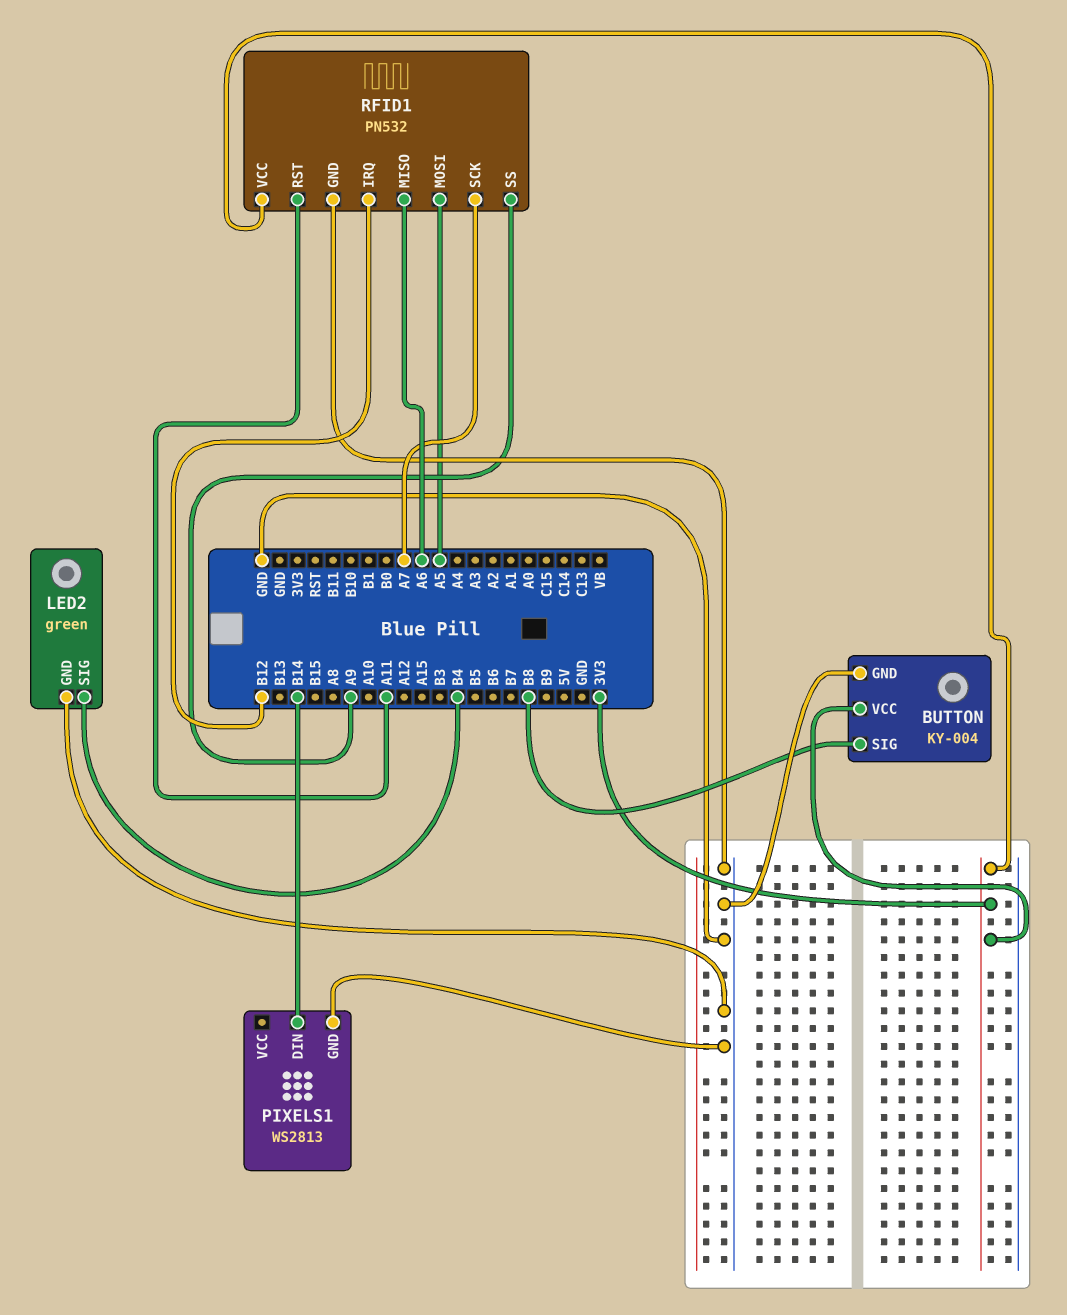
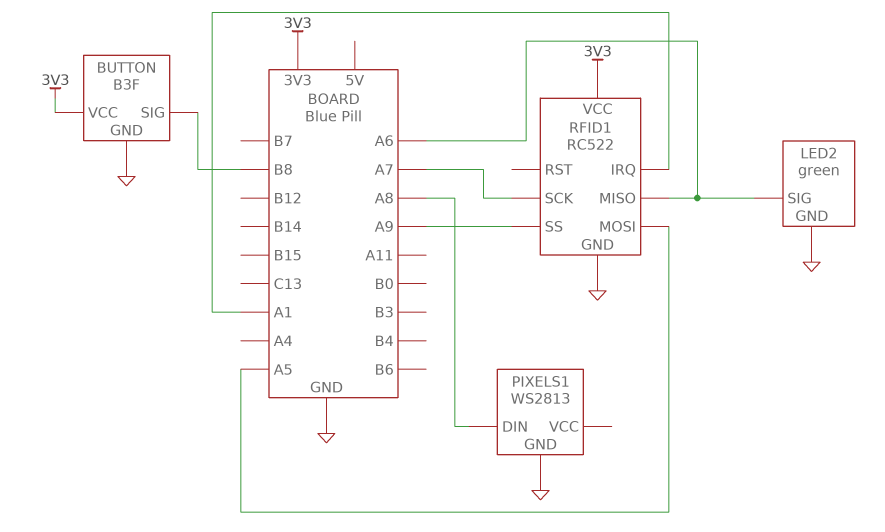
BUTTON: KY-004 -> B3F
LED2 pin SIG: B4 -> A6
PIXELS1 pin DIN: B14 -> A8
RFID1: PN532 -> RC522
RFID1 pin IRQ: B12 -> A1
RFID1 pin RST: A11 -> none

